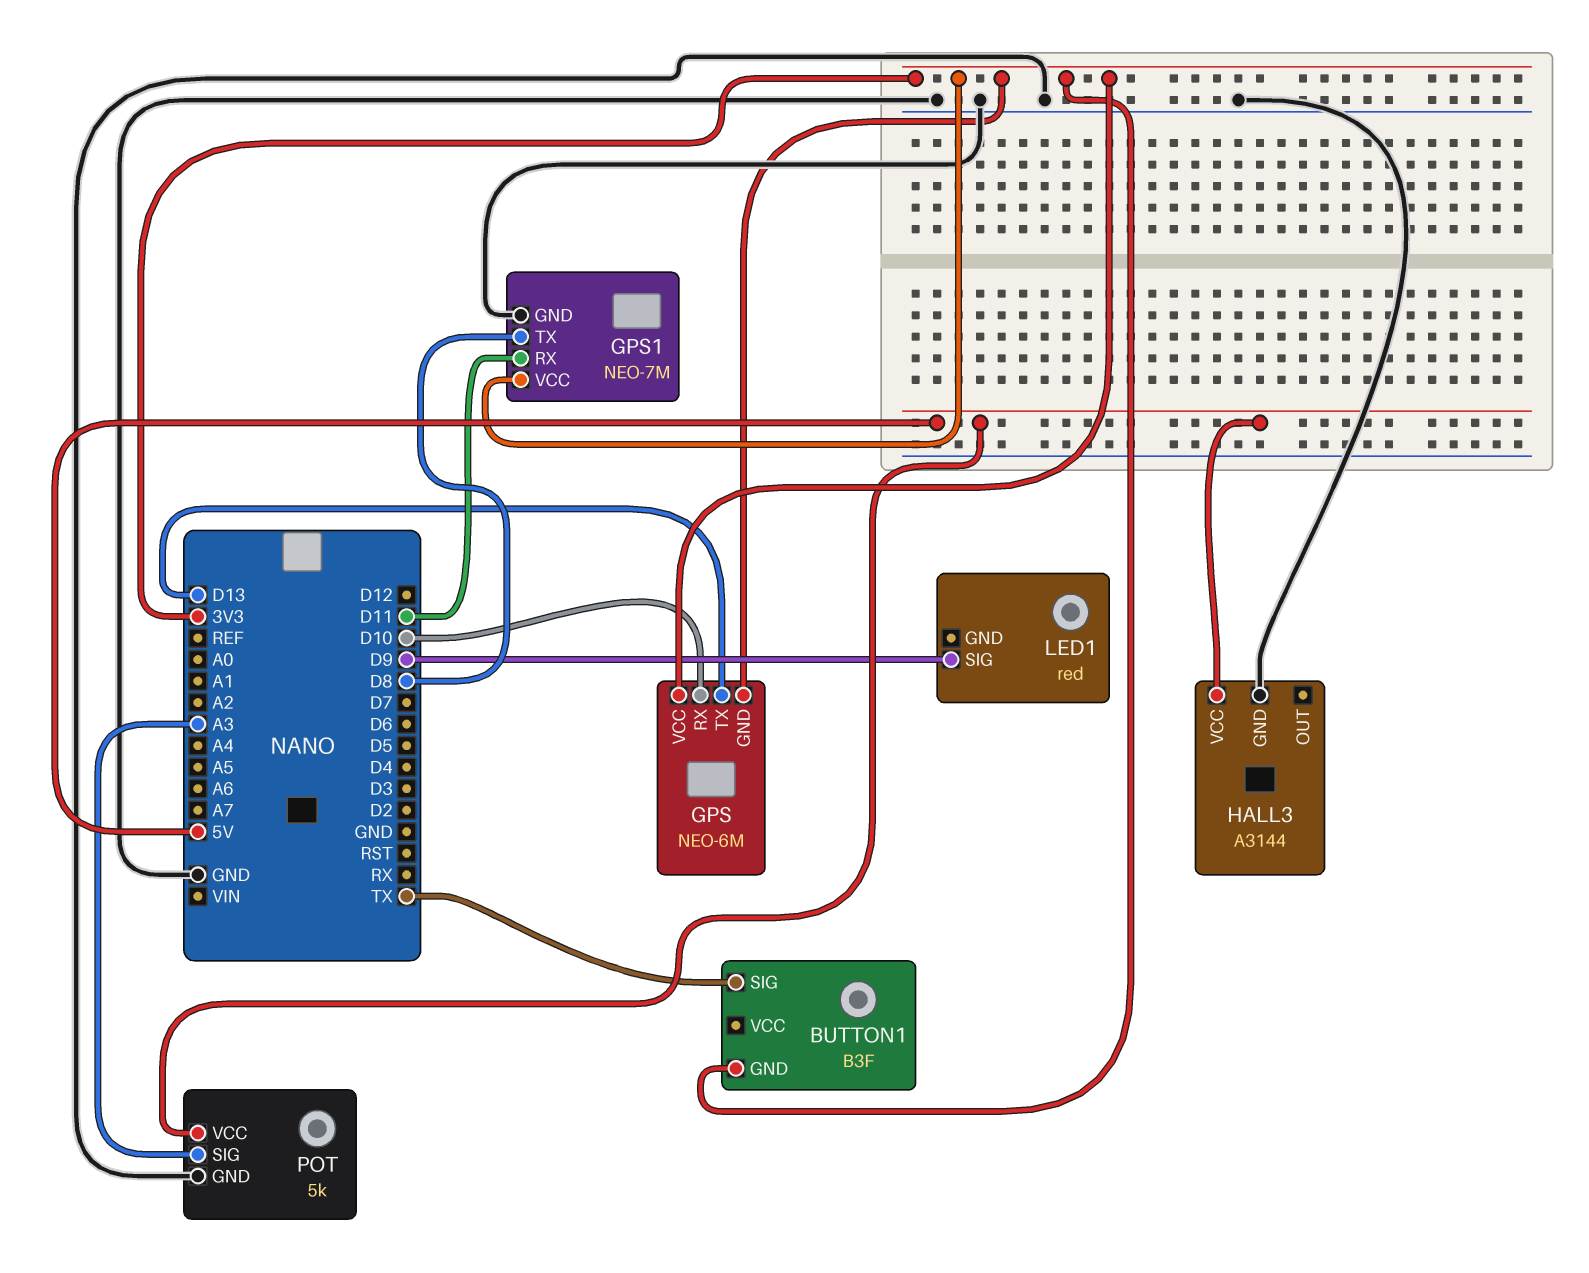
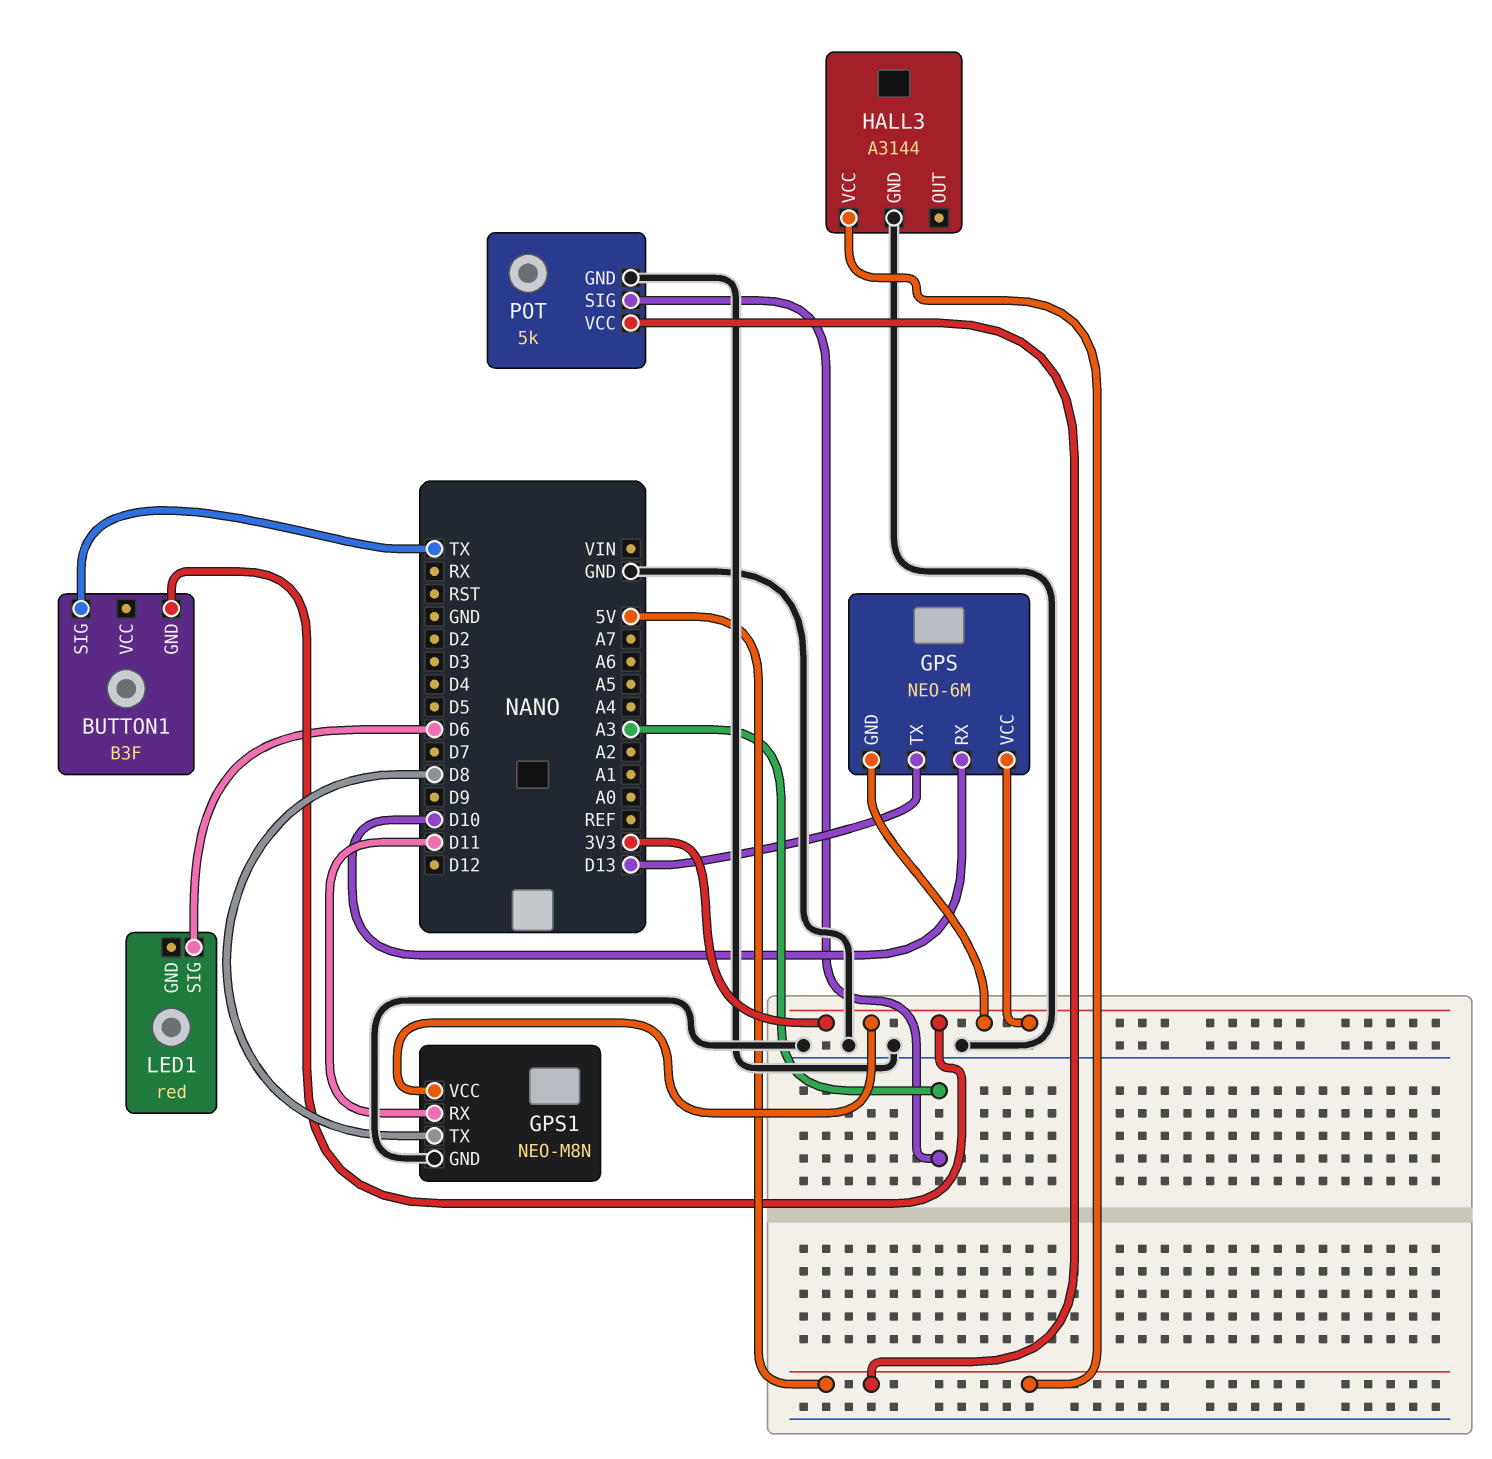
GPS1: NEO-7M -> NEO-M8N
LED1 pin SIG: D9 -> D6

